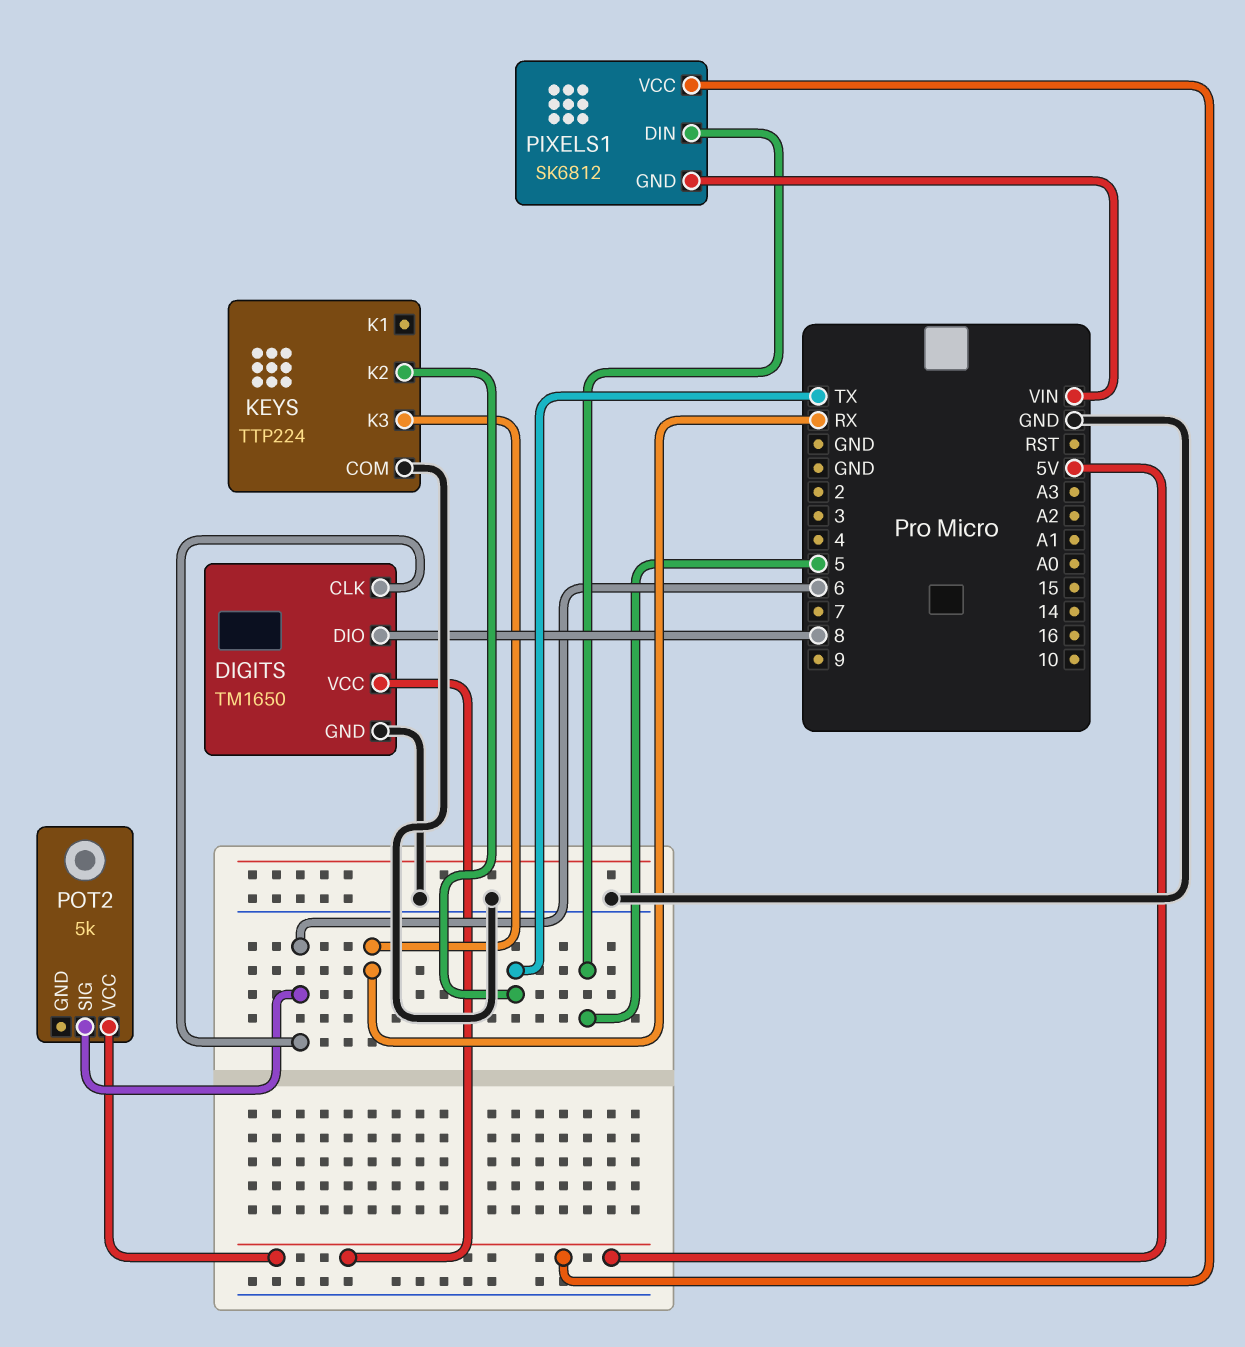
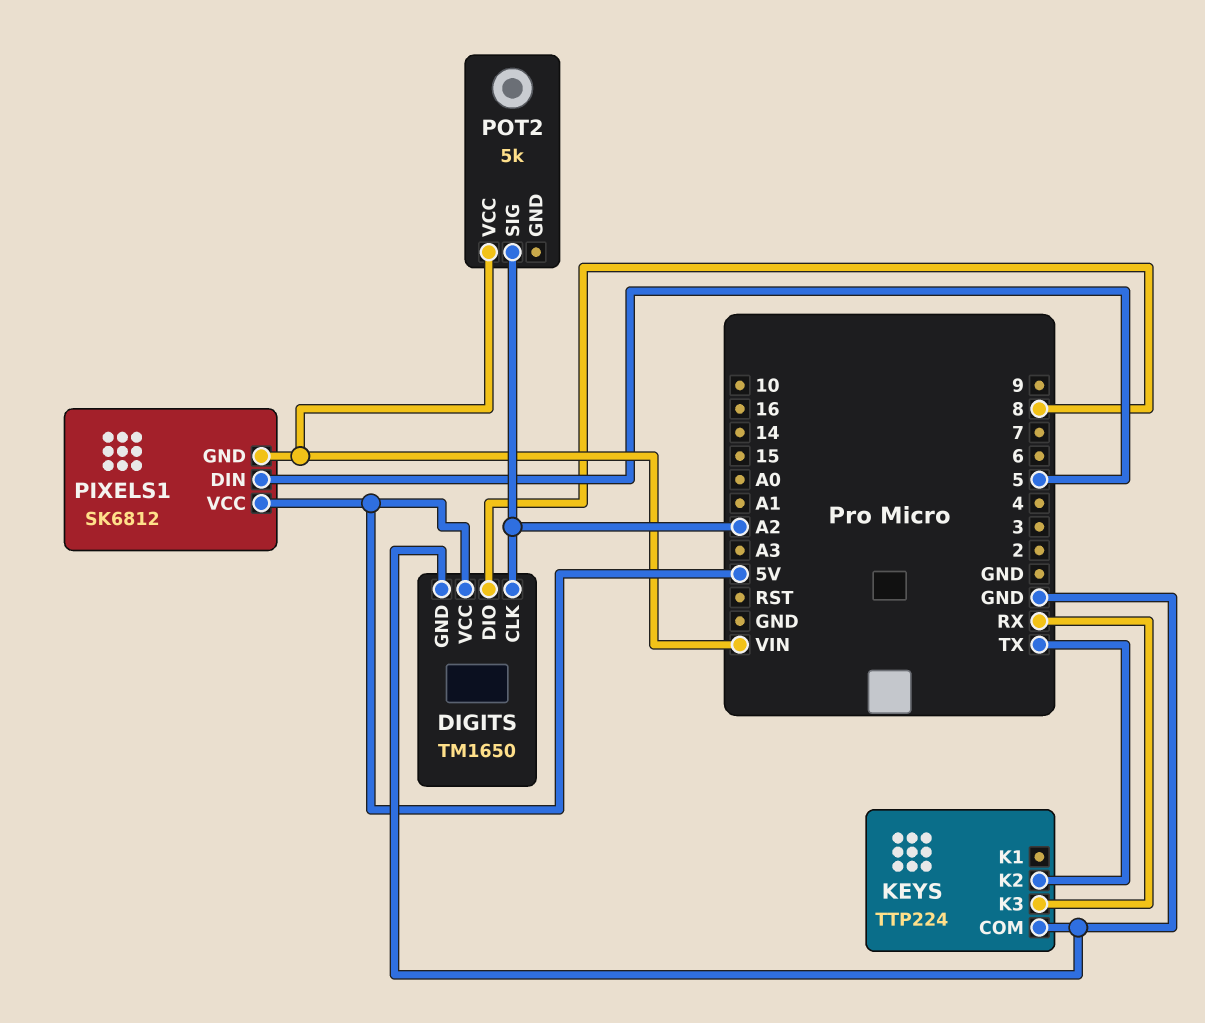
DIGITS pin CLK: 6 -> A2
POT2 pin SIG: 6 -> A2
POT2 pin VCC: 5V -> VIN

